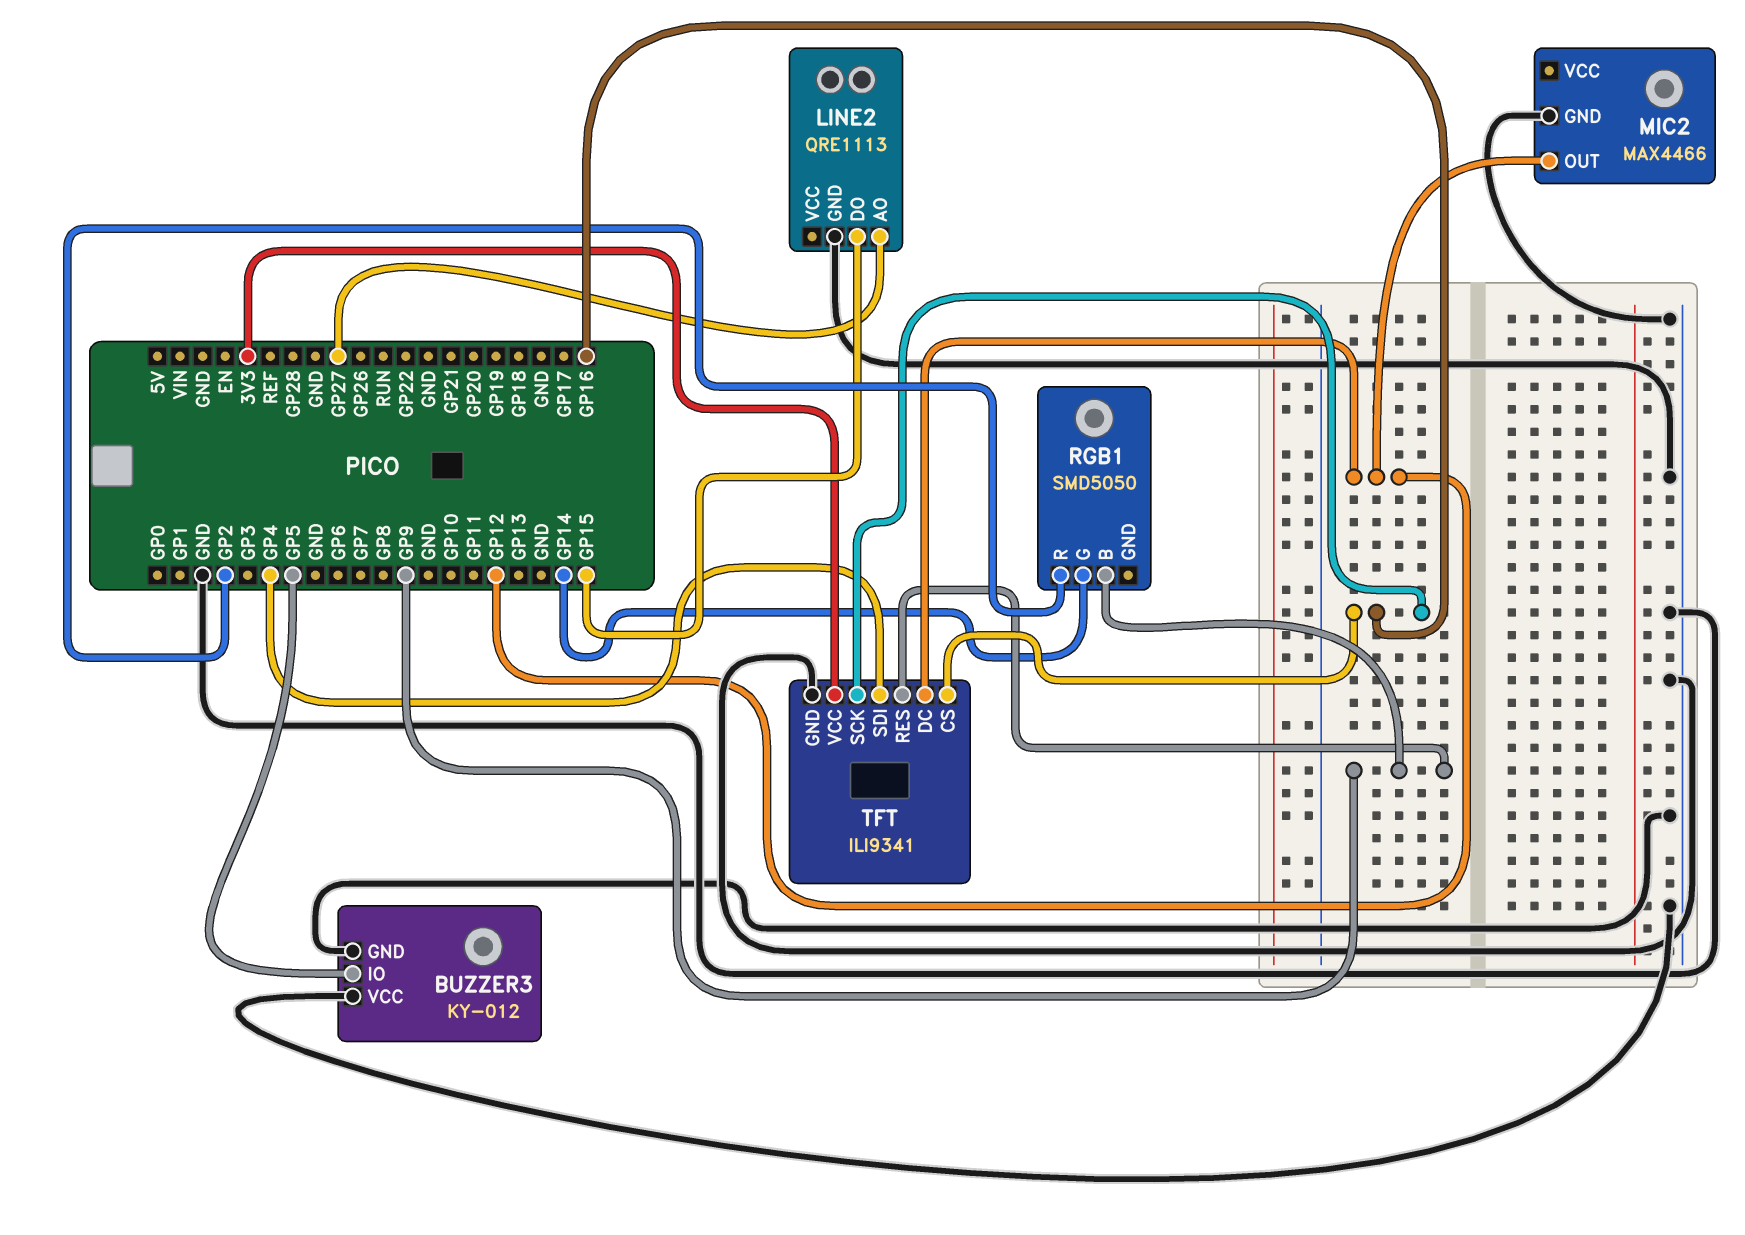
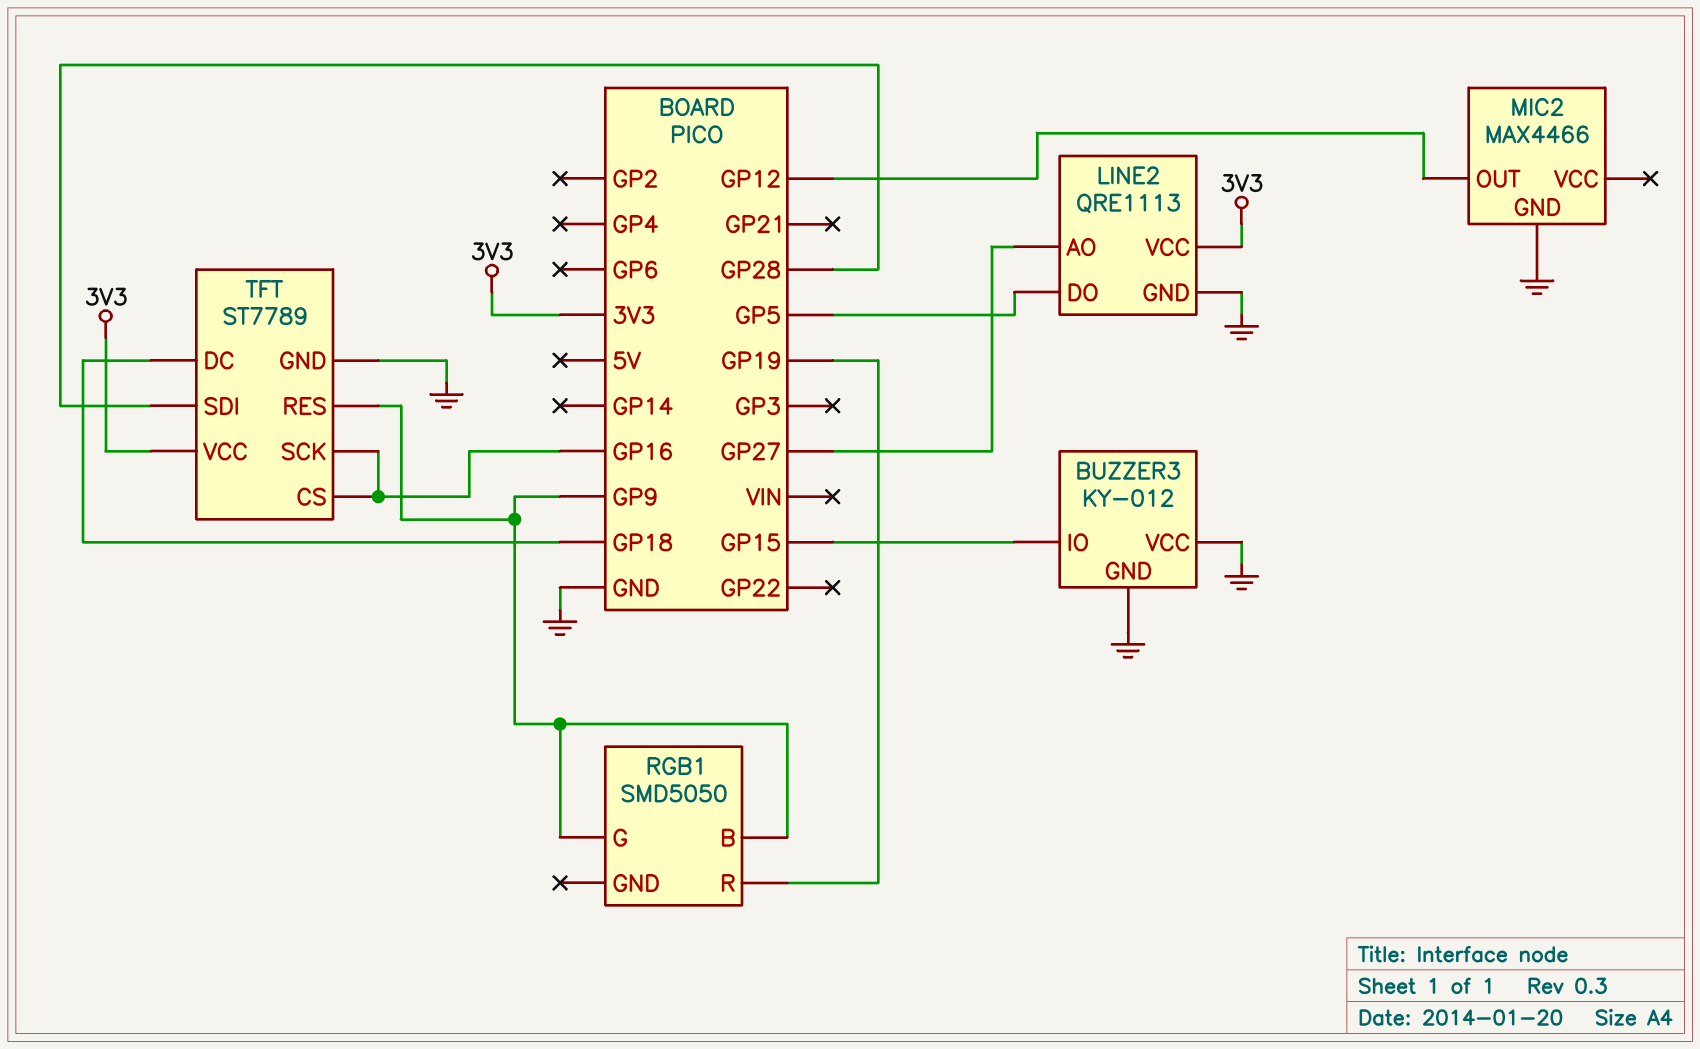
BUZZER3 pin IO: GP5 -> GP15
LINE2 pin DO: GP15 -> GP5
LINE2 pin VCC: none -> 3V3
RGB1 pin G: GP14 -> GP9
RGB1 pin R: GP2 -> GP19
TFT: ILI9341 -> ST7789
TFT pin DC: GP12 -> GP18
TFT pin SDI: GP4 -> GP28

